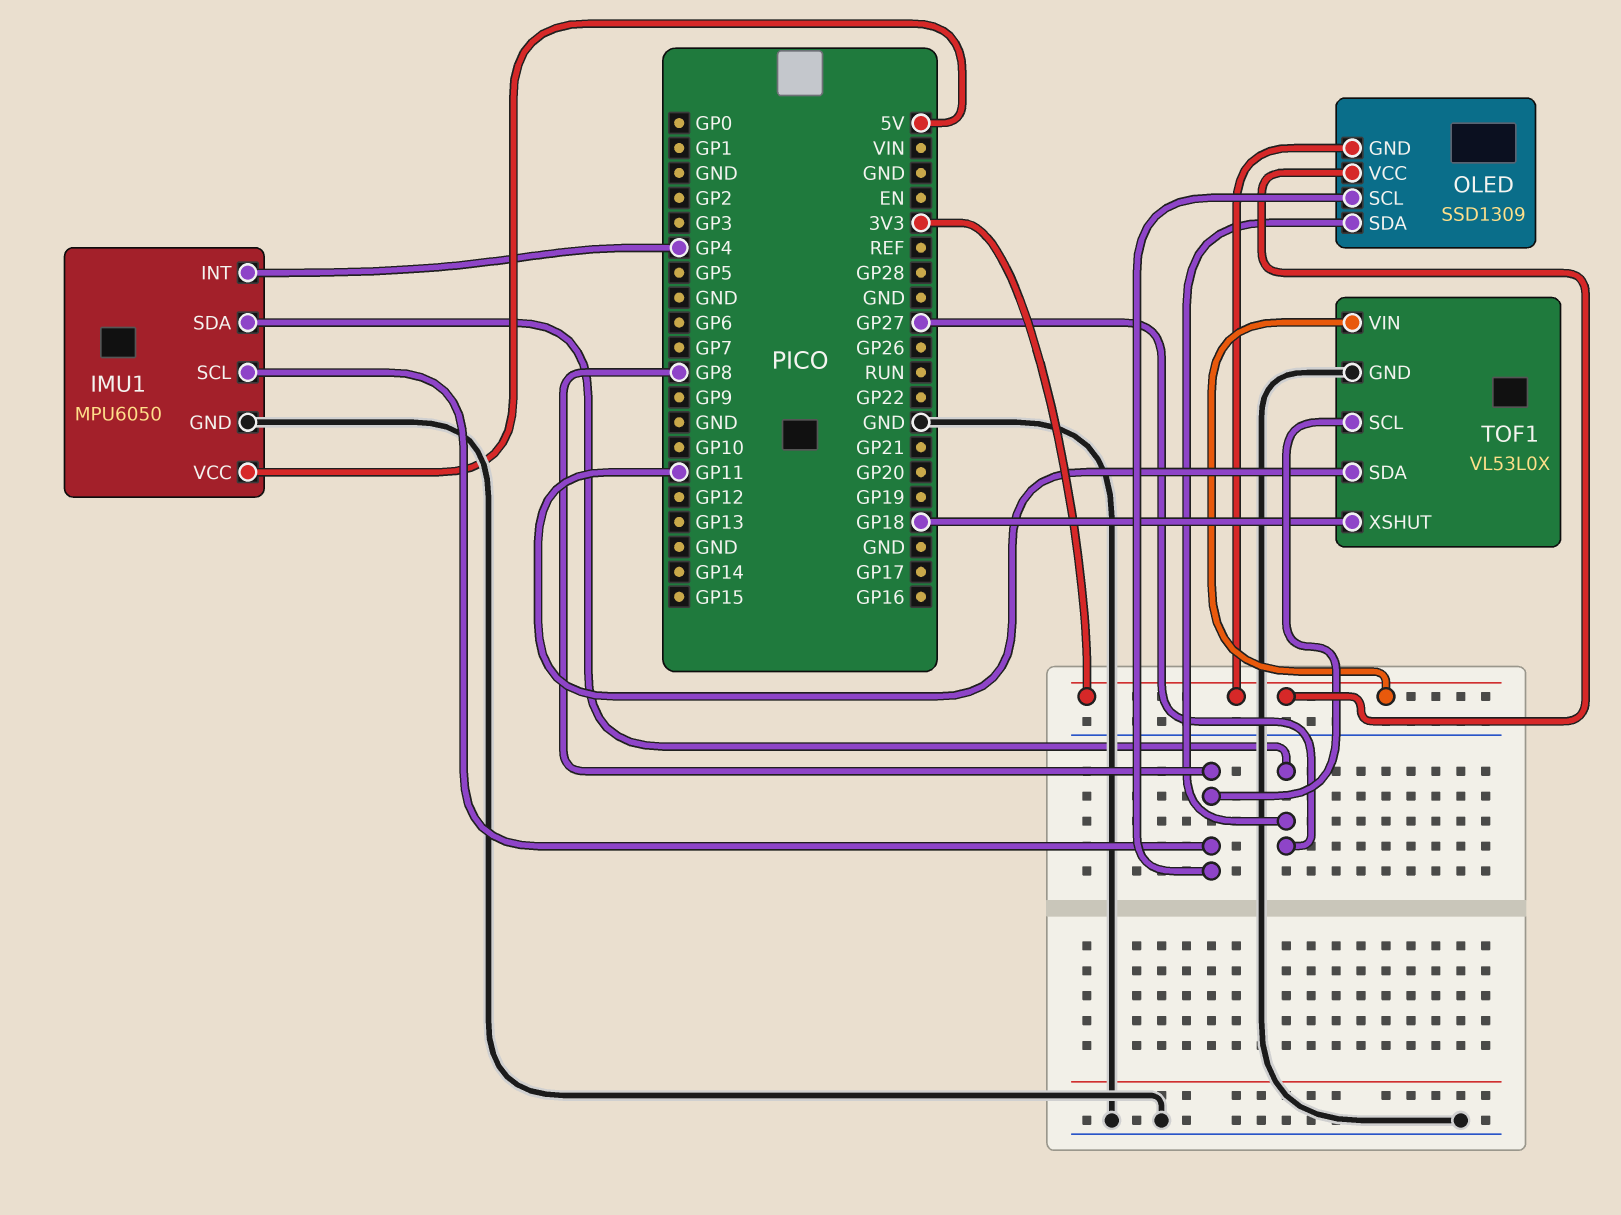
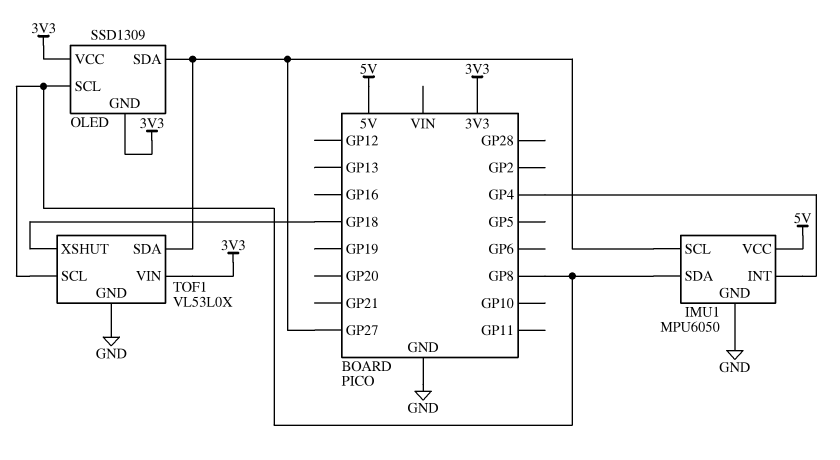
IMU1 pin SCL: GP8 -> GP27
IMU1 pin SDA: GP27 -> GP8
TOF1 pin SDA: GP11 -> GP27

